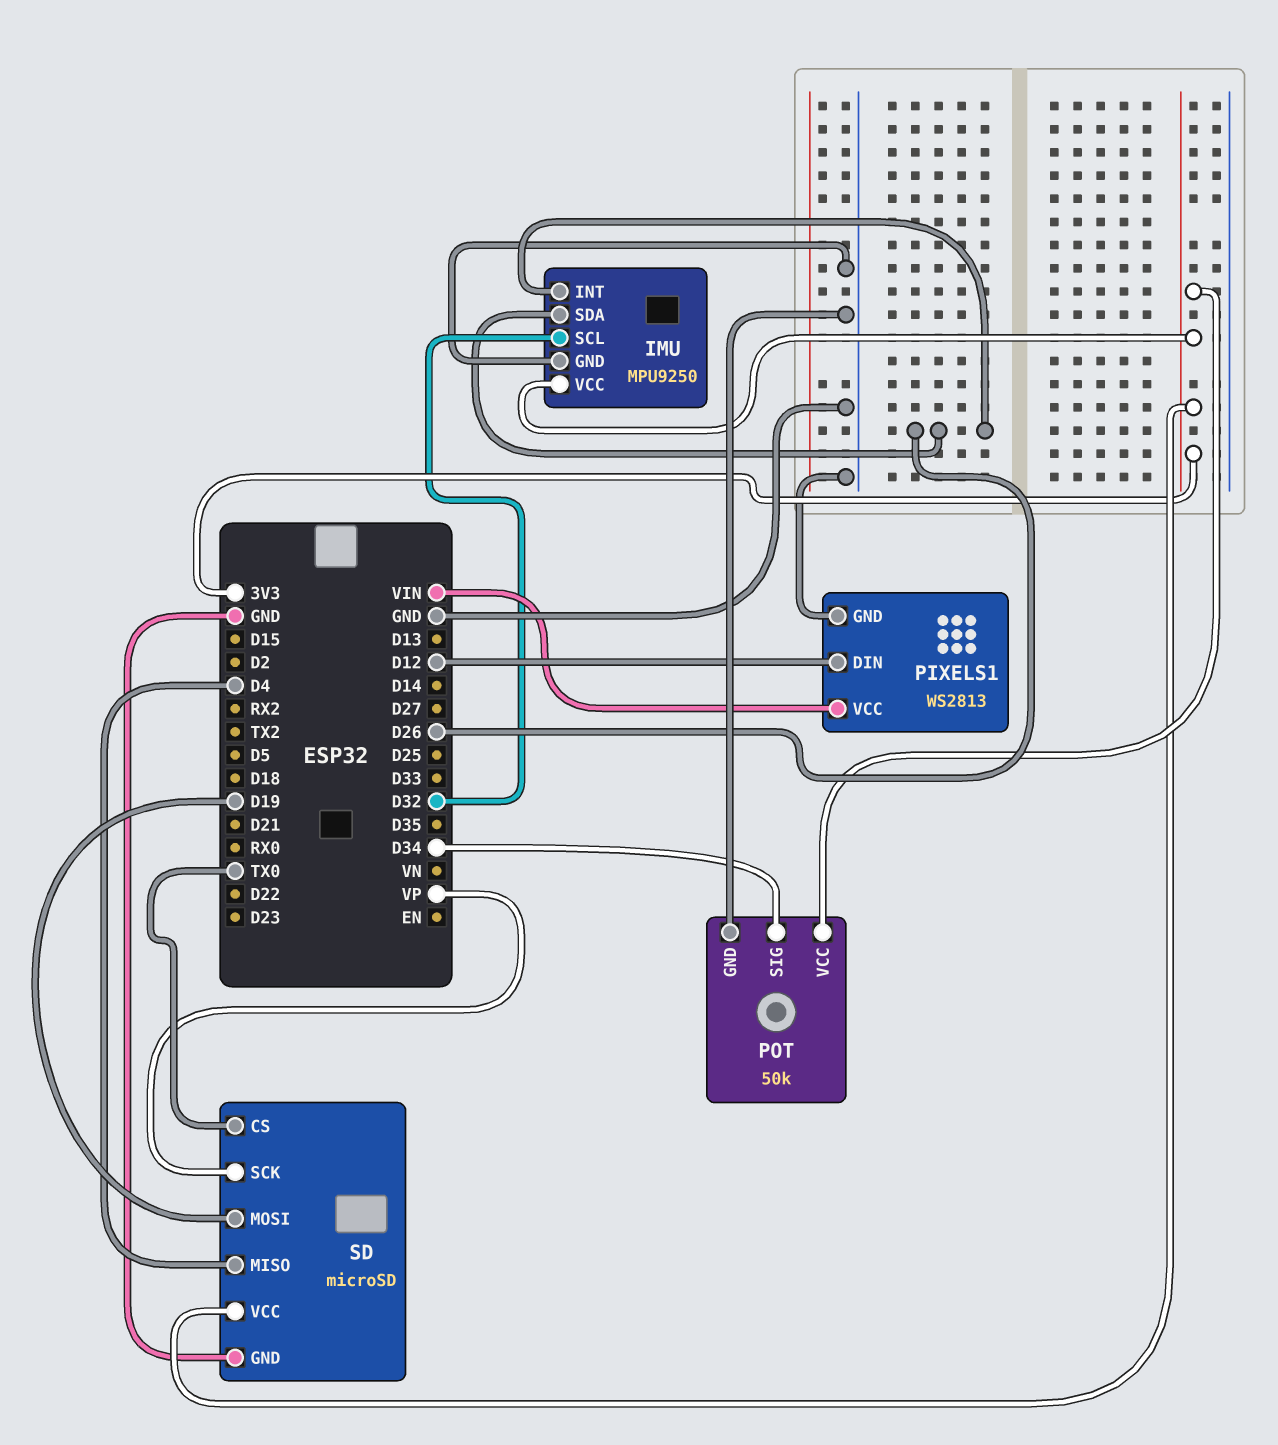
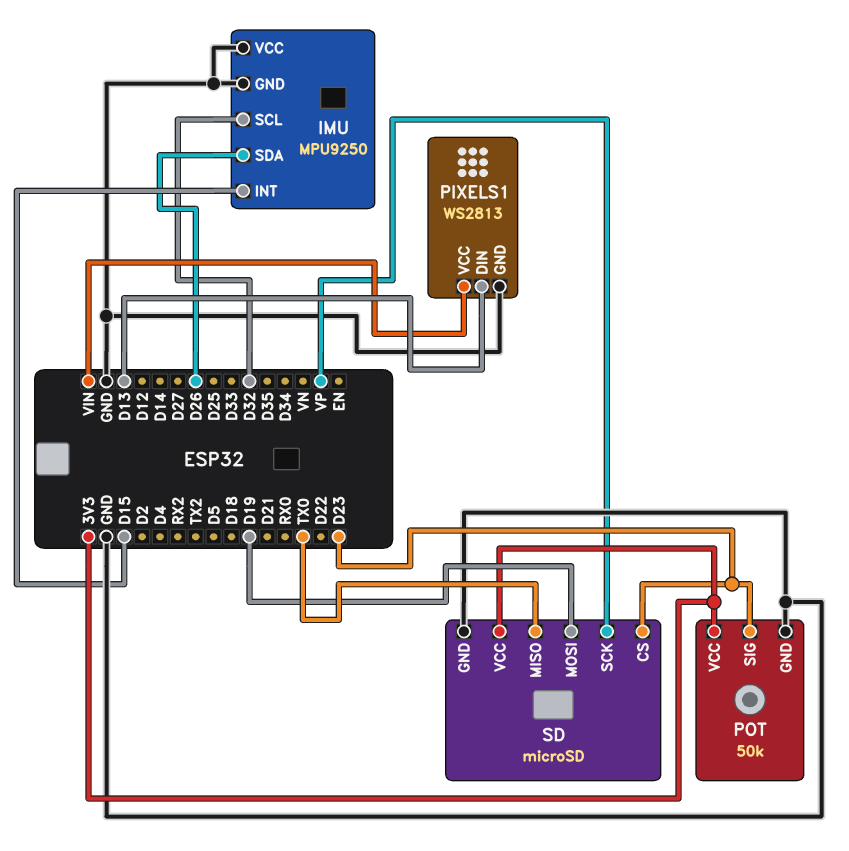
IMU pin INT: D26 -> D15
IMU pin VCC: 3V3 -> GND
PIXELS1 pin DIN: D12 -> D13
POT pin SIG: D34 -> D23
SD pin CS: TX0 -> D23
SD pin MISO: D4 -> TX0

